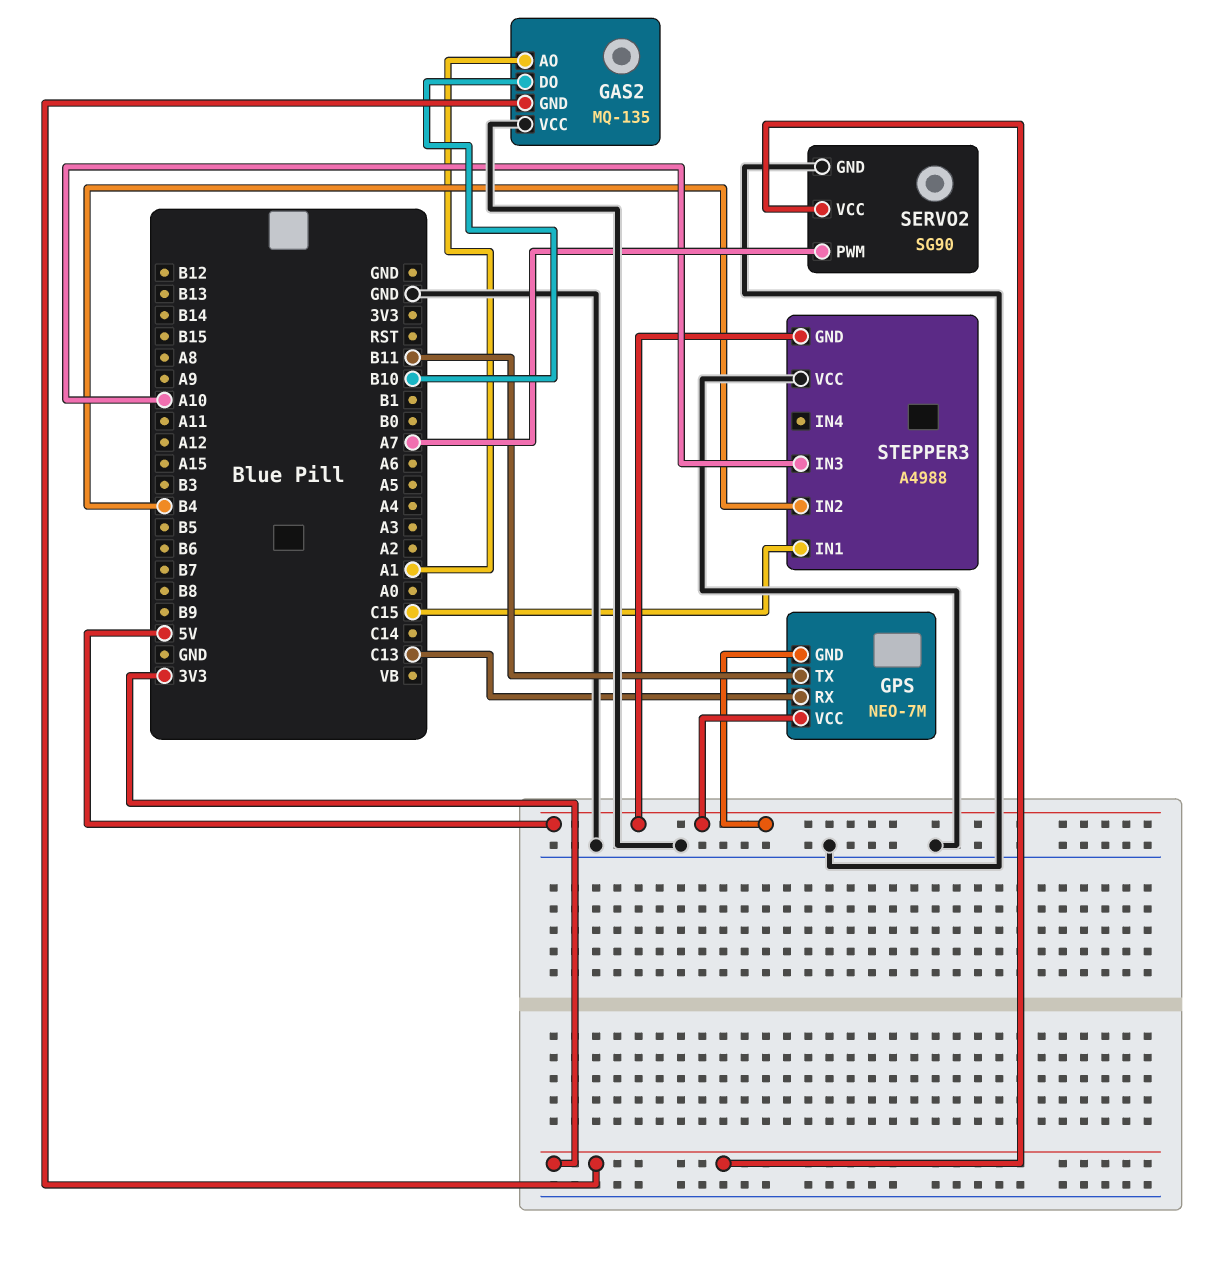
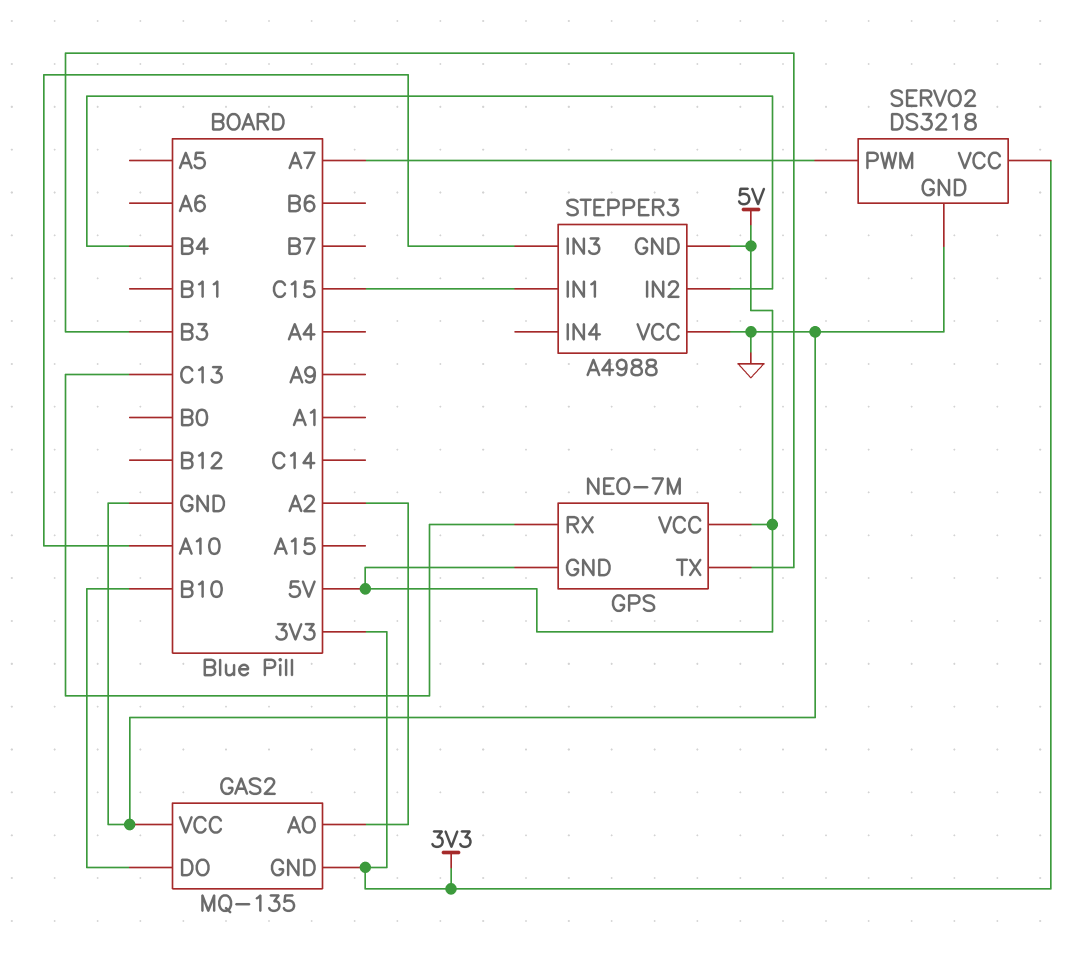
GAS2 pin AO: A1 -> A2
GPS pin TX: B11 -> B3
SERVO2: SG90 -> DS3218

